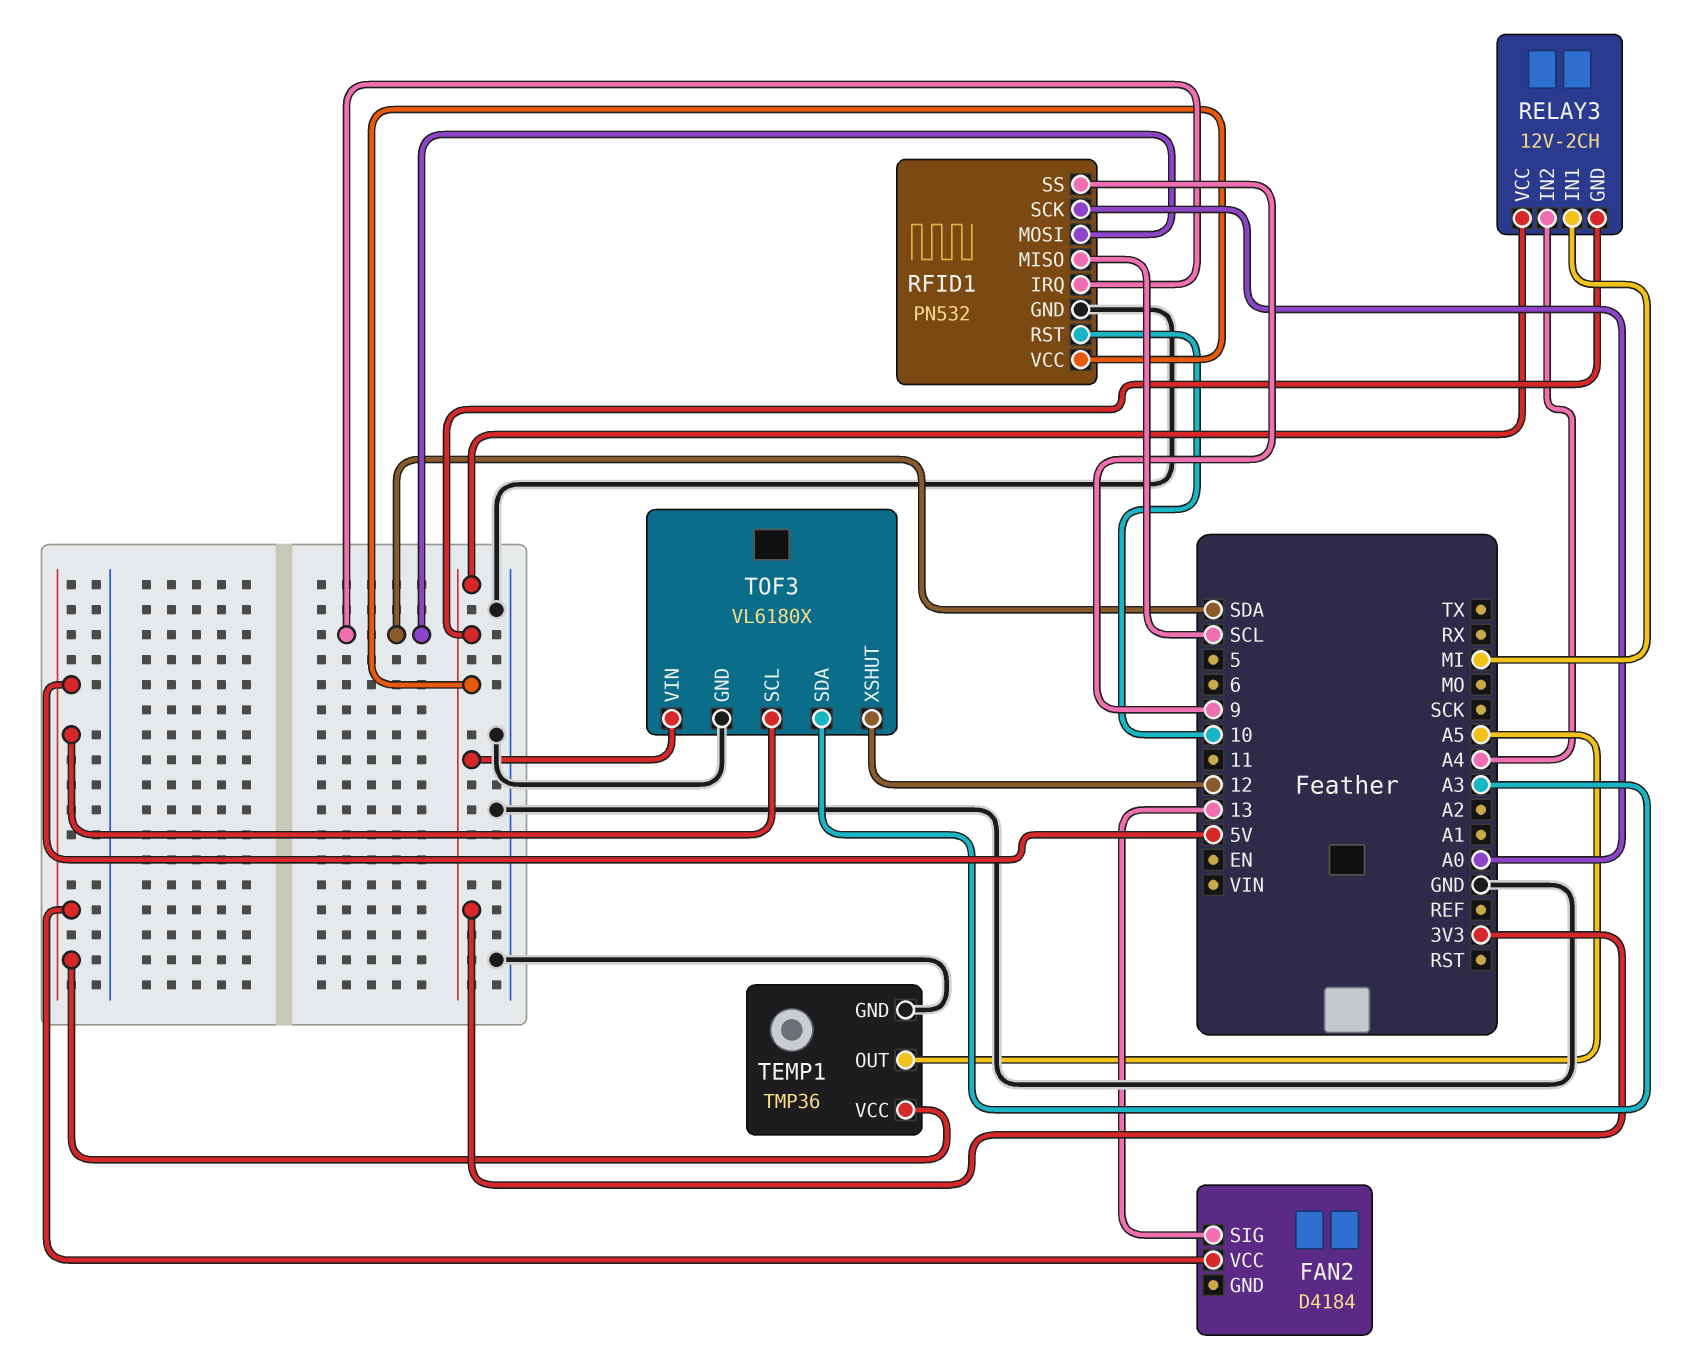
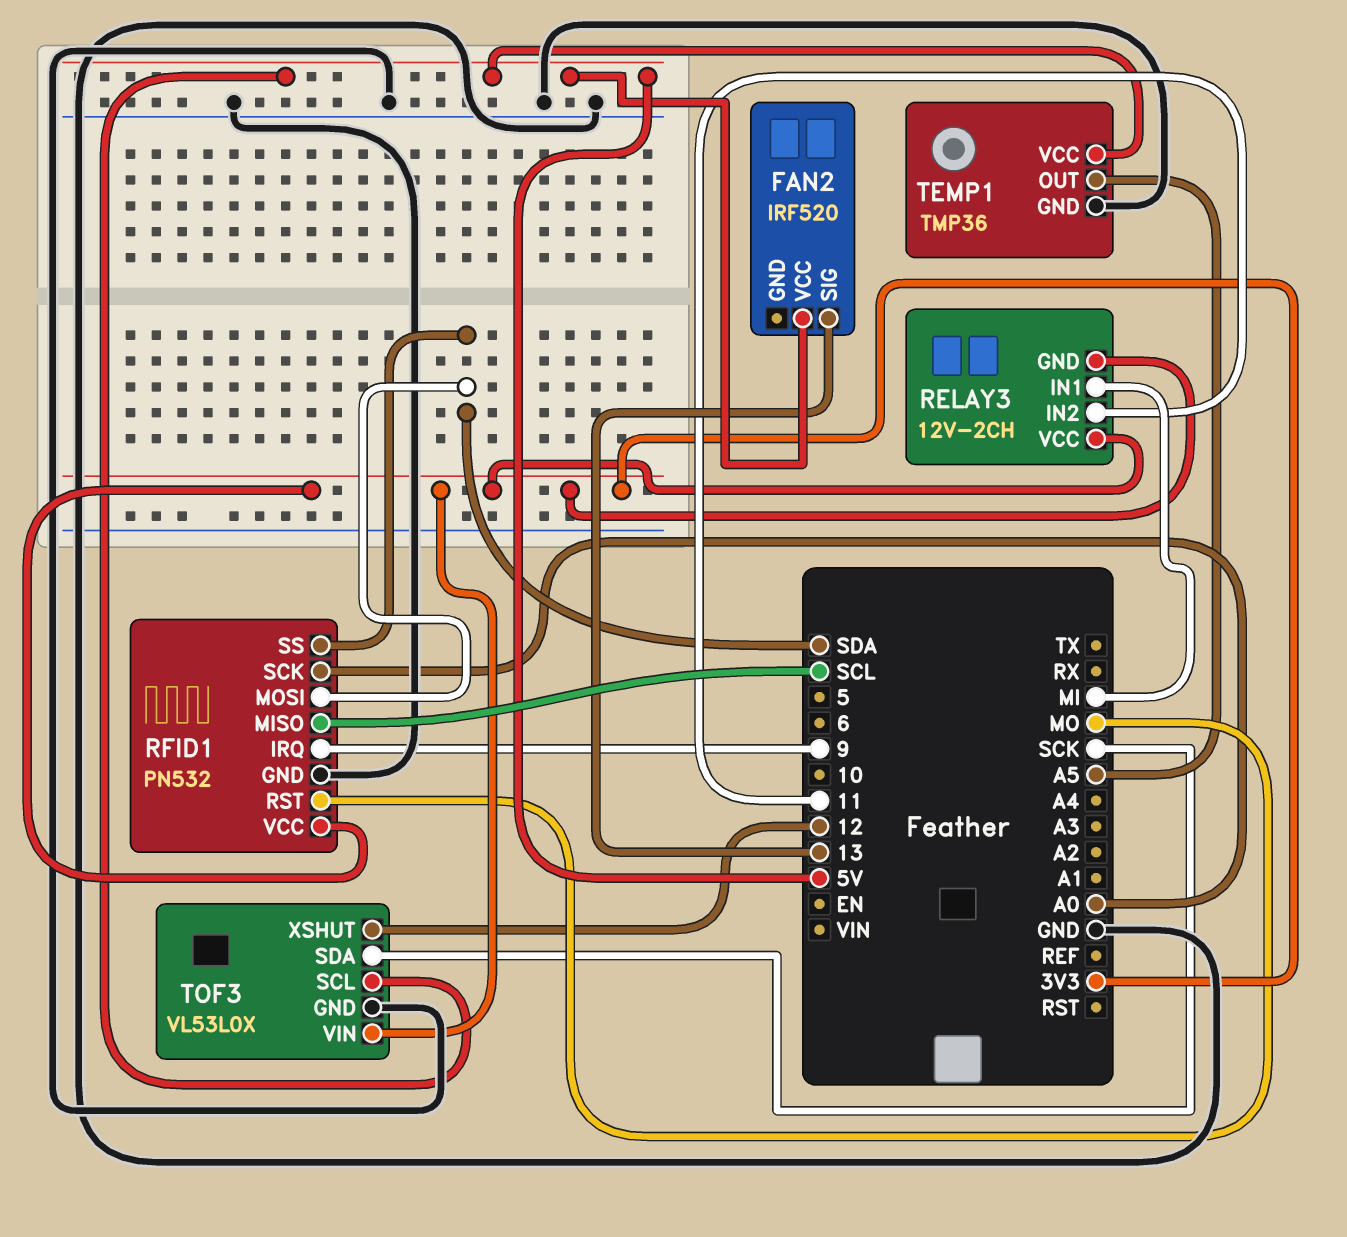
FAN2: D4184 -> IRF520
RELAY3 pin IN2: A4 -> 11
RFID1 pin IRQ: SDA -> 9
RFID1 pin RST: 10 -> MO
RFID1 pin SS: 9 -> SDA
TOF3: VL6180X -> VL53L0X
TOF3 pin SDA: A3 -> SCK

